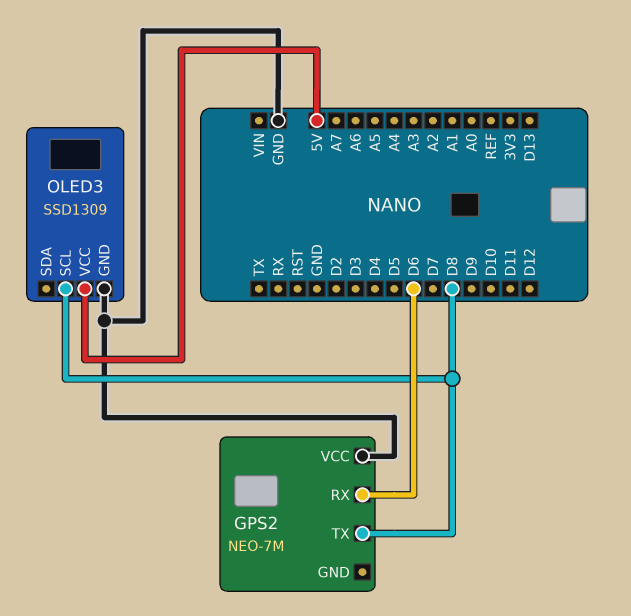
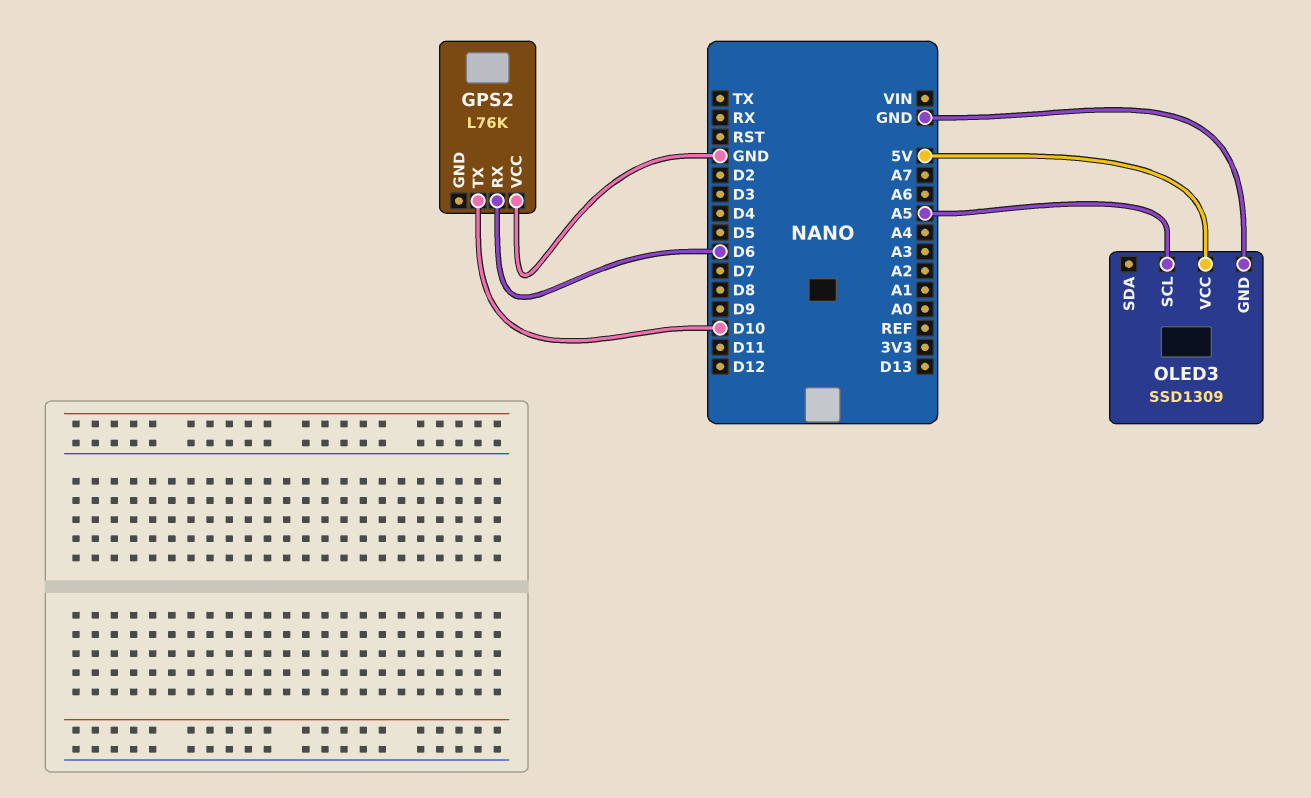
GPS2: NEO-7M -> L76K
GPS2 pin TX: D8 -> D10
OLED3 pin SCL: D8 -> A5

